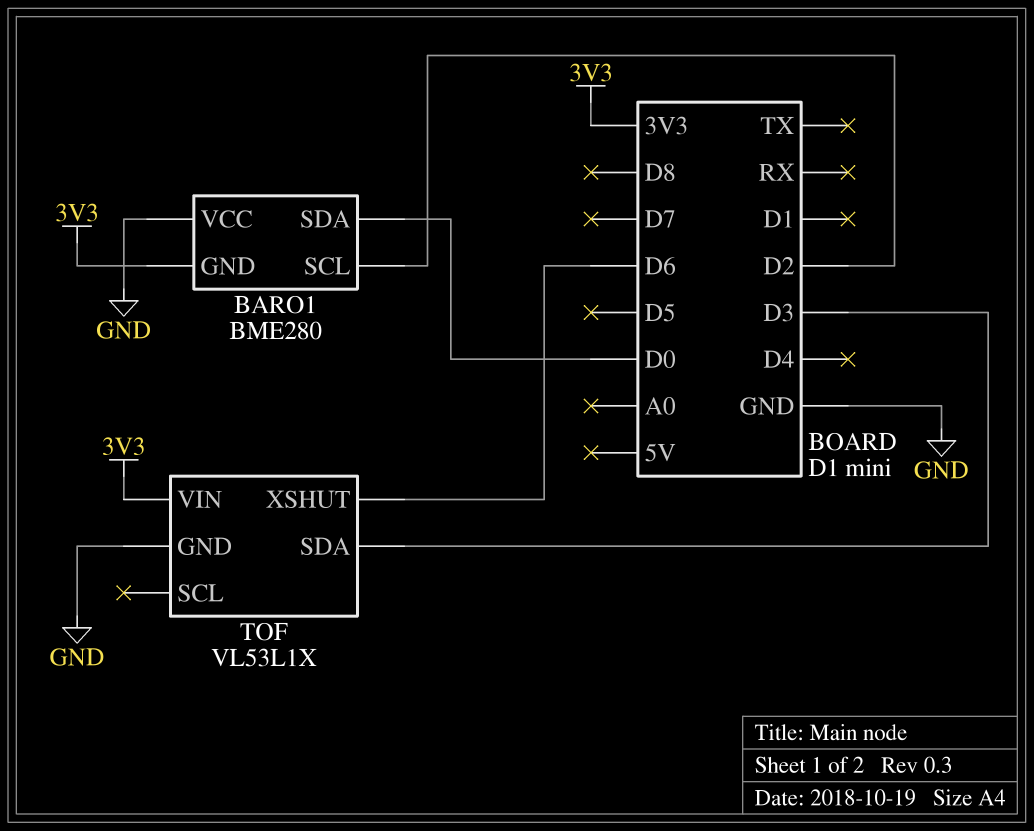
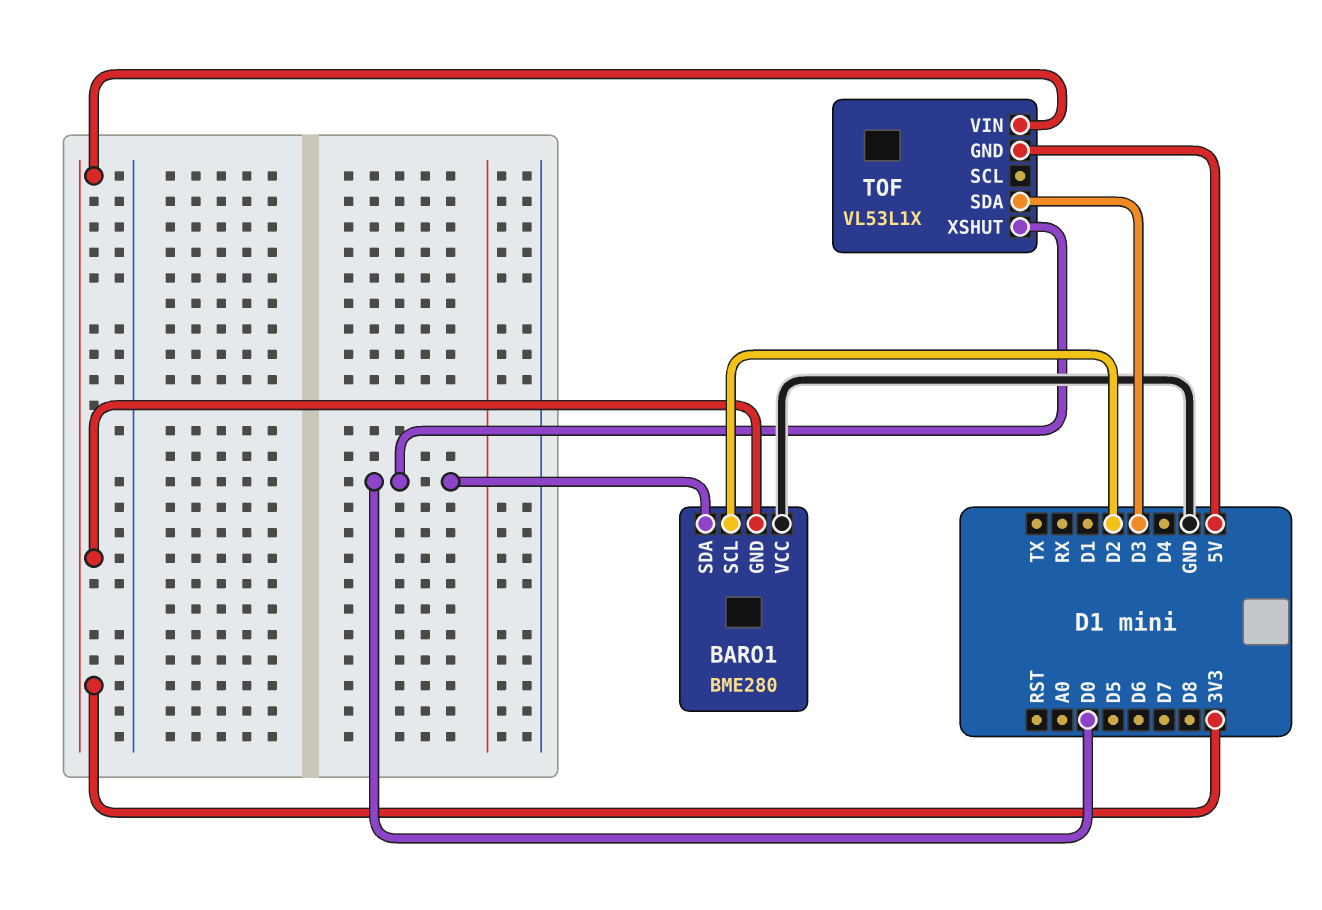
TOF pin GND: GND -> 5V
TOF pin XSHUT: D6 -> D0

